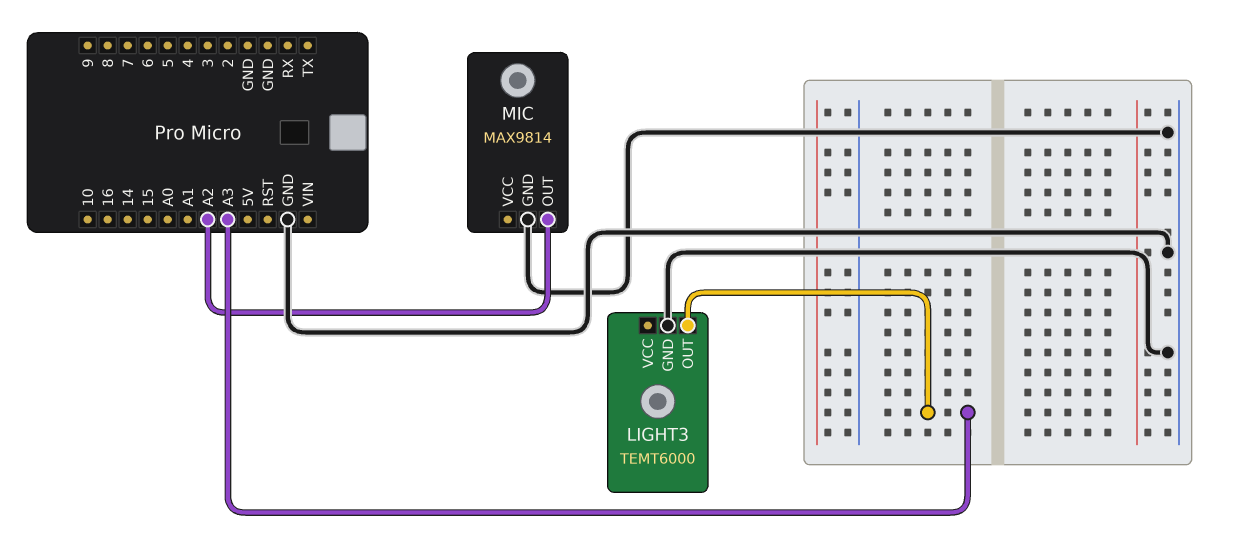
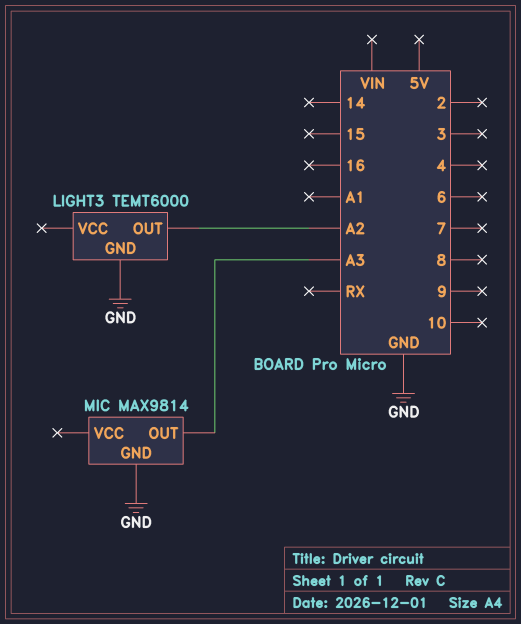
LIGHT3 pin OUT: A3 -> A2
MIC pin OUT: A2 -> A3

